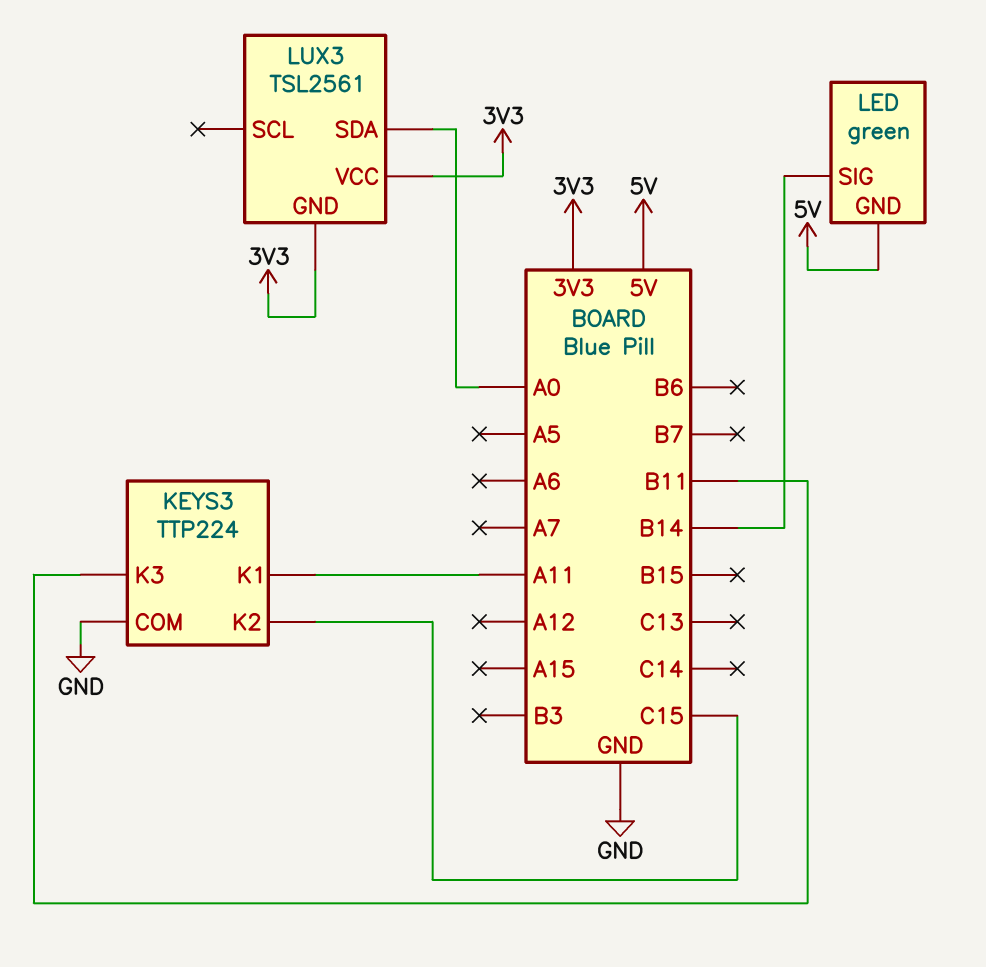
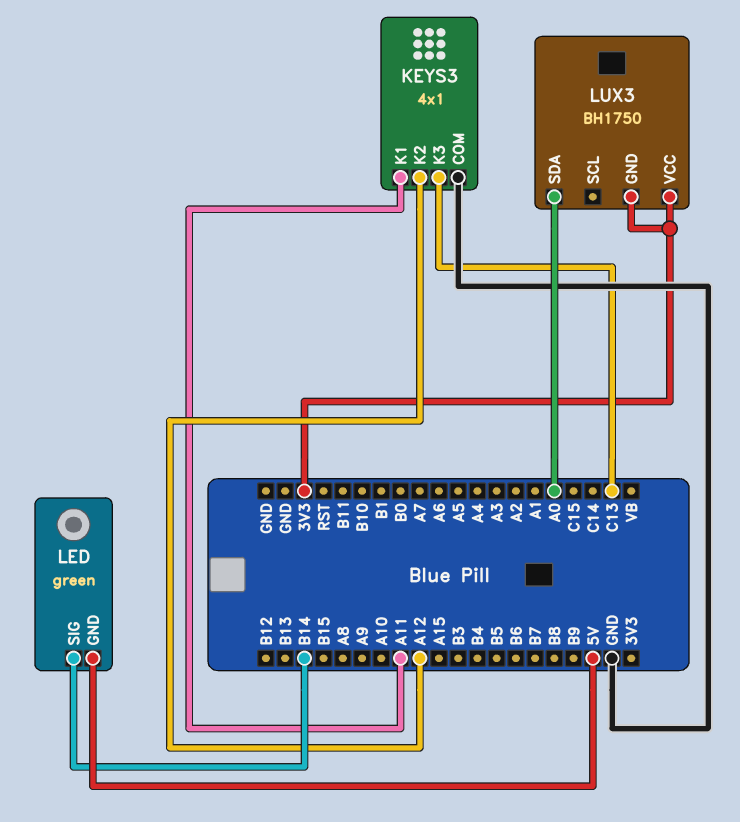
KEYS3: TTP224 -> 4x1
KEYS3 pin K2: C15 -> A12
KEYS3 pin K3: B11 -> C13
LUX3: TSL2561 -> BH1750

